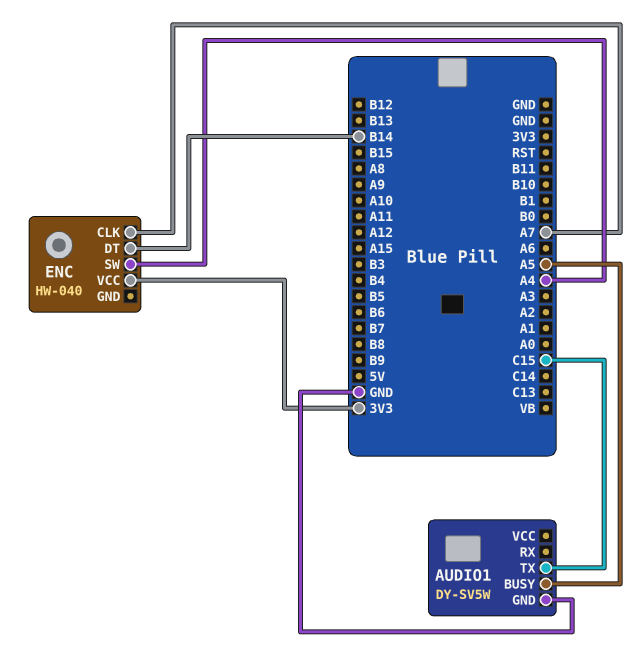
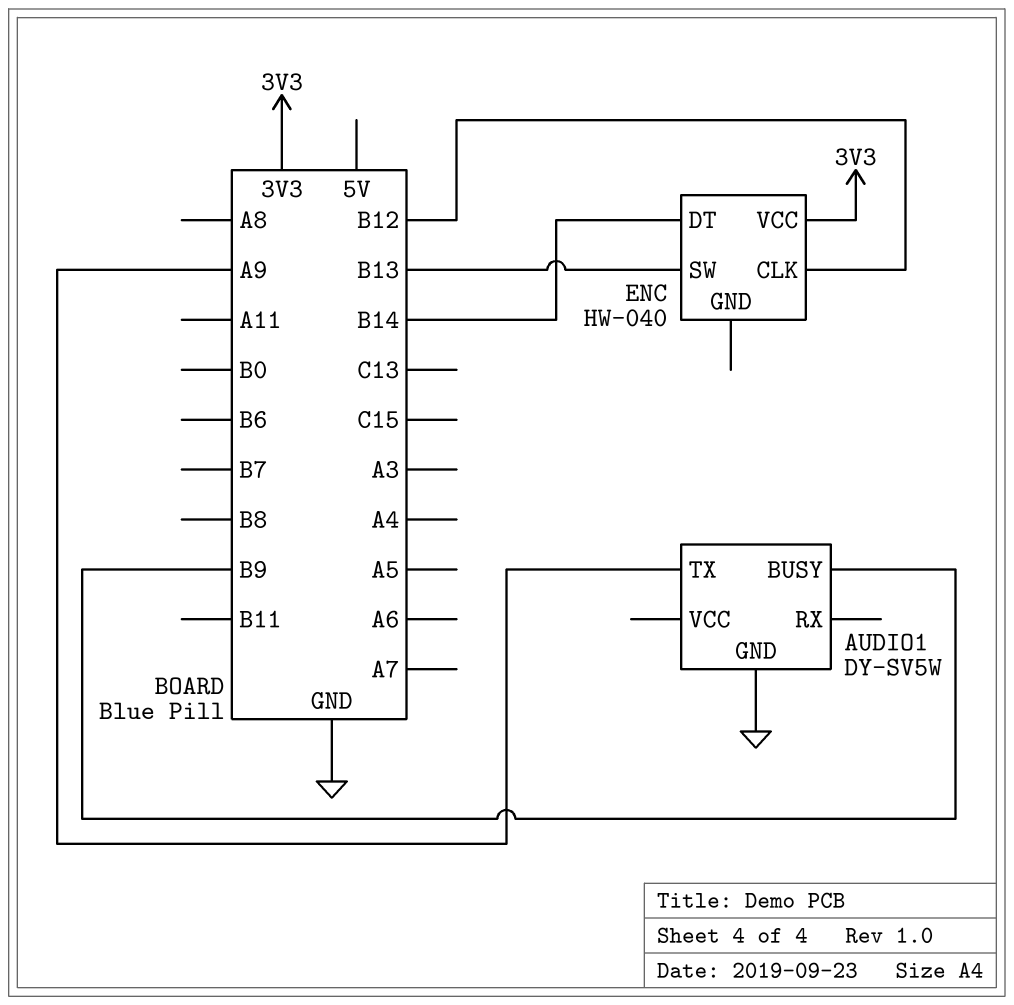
AUDIO1 pin BUSY: A5 -> B9
AUDIO1 pin TX: C15 -> A9
ENC pin CLK: A7 -> B12
ENC pin SW: A4 -> B13

